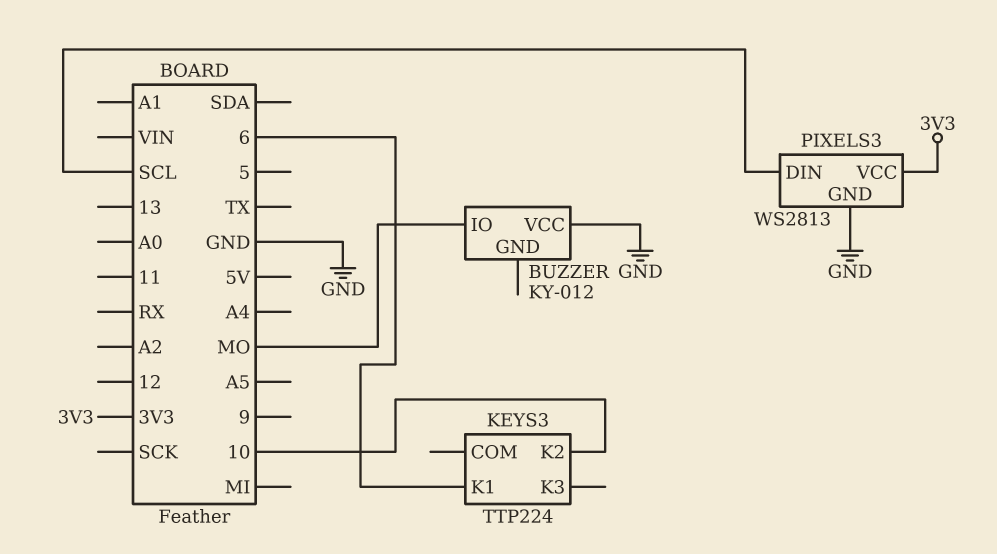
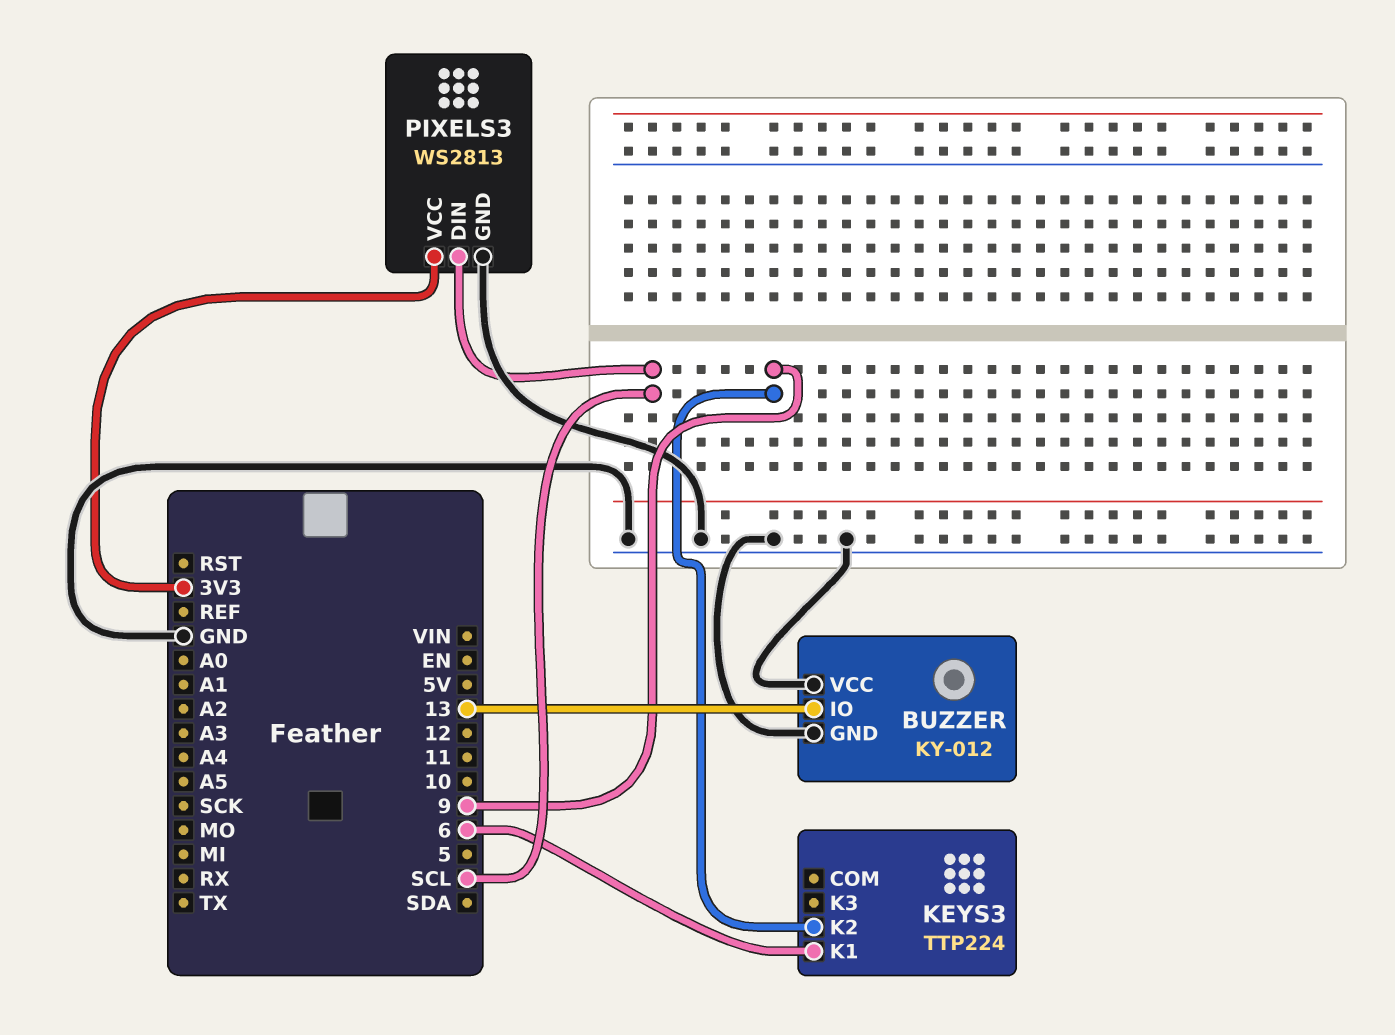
BUZZER pin GND: none -> GND
BUZZER pin IO: MO -> 13
KEYS3 pin K2: 10 -> 9

